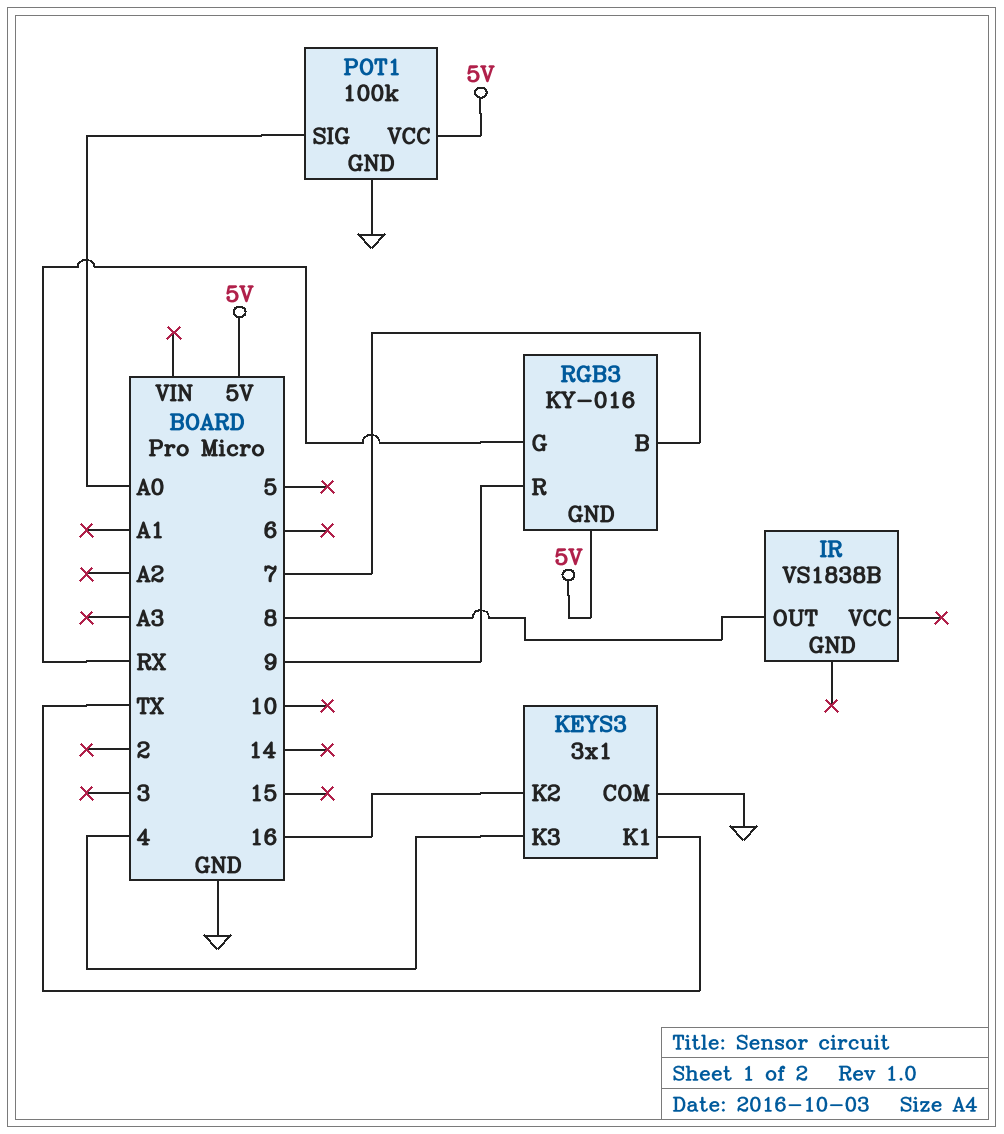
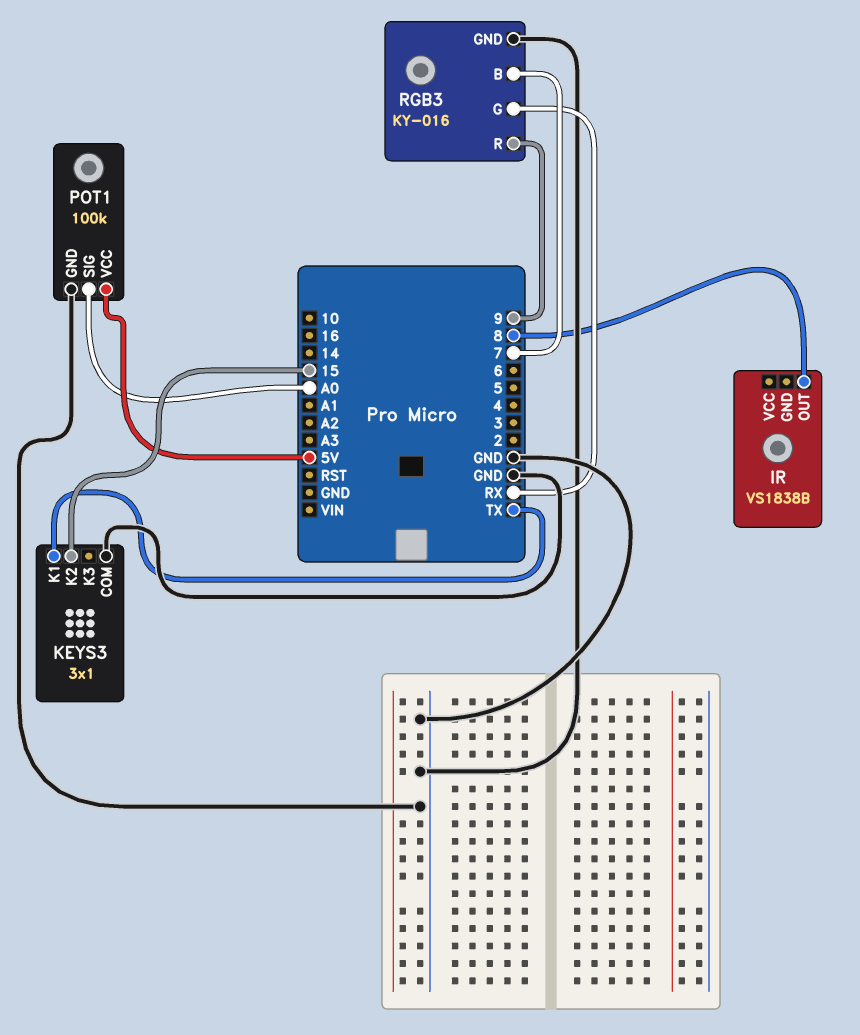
KEYS3 pin K2: 16 -> 15
KEYS3 pin K3: 4 -> none
RGB3 pin GND: 5V -> GND

